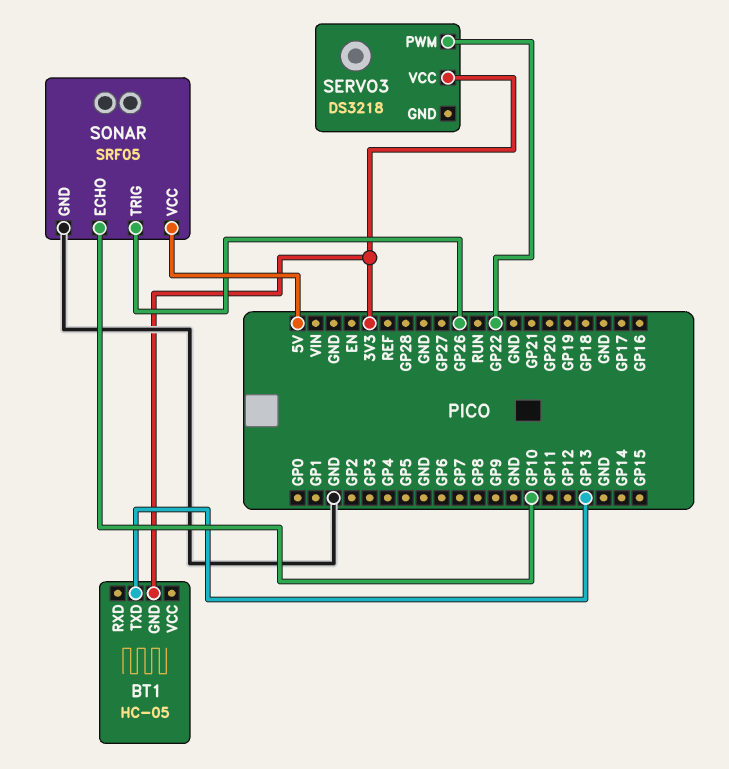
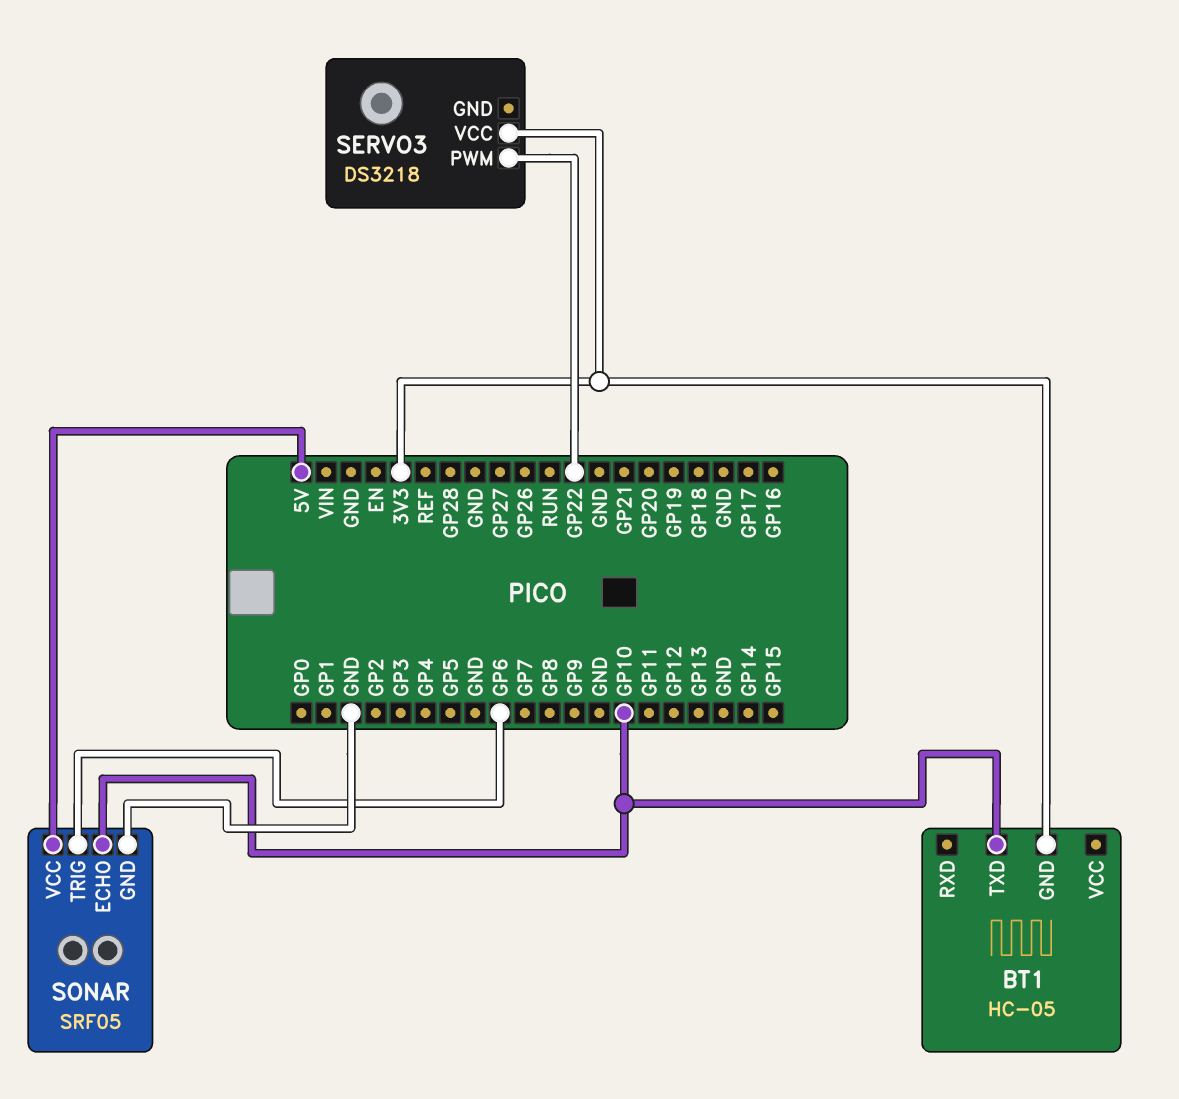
BT1 pin TXD: GP13 -> GP10
SONAR pin TRIG: GP26 -> GP6

